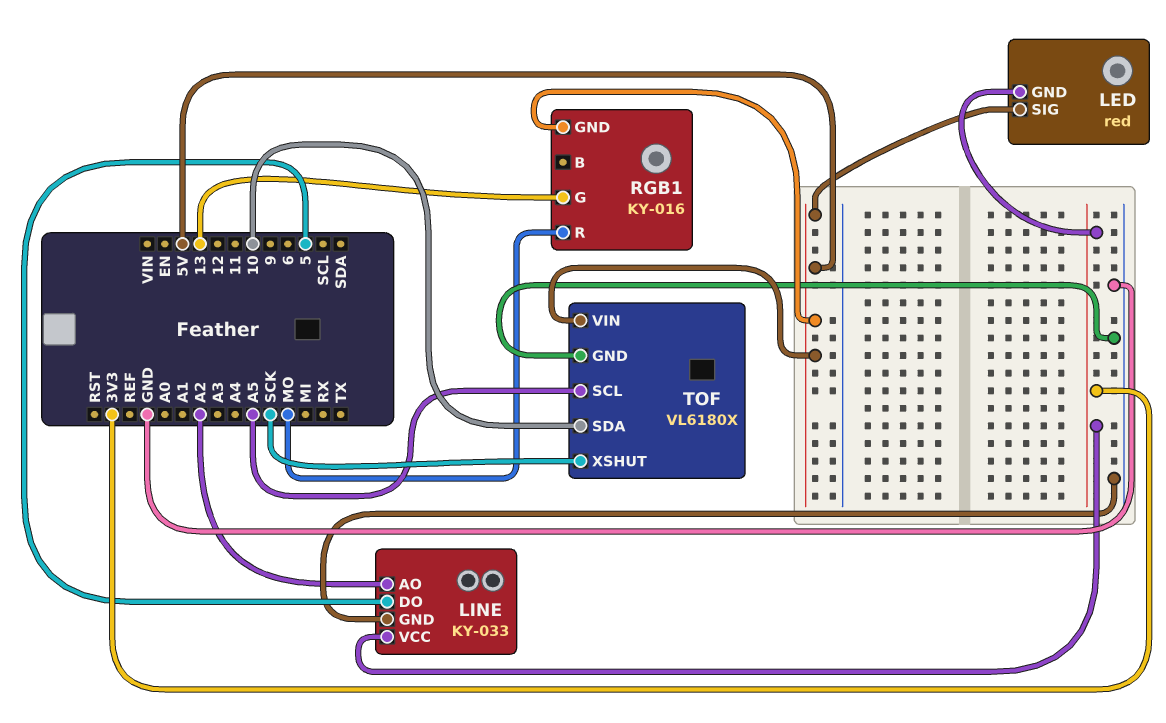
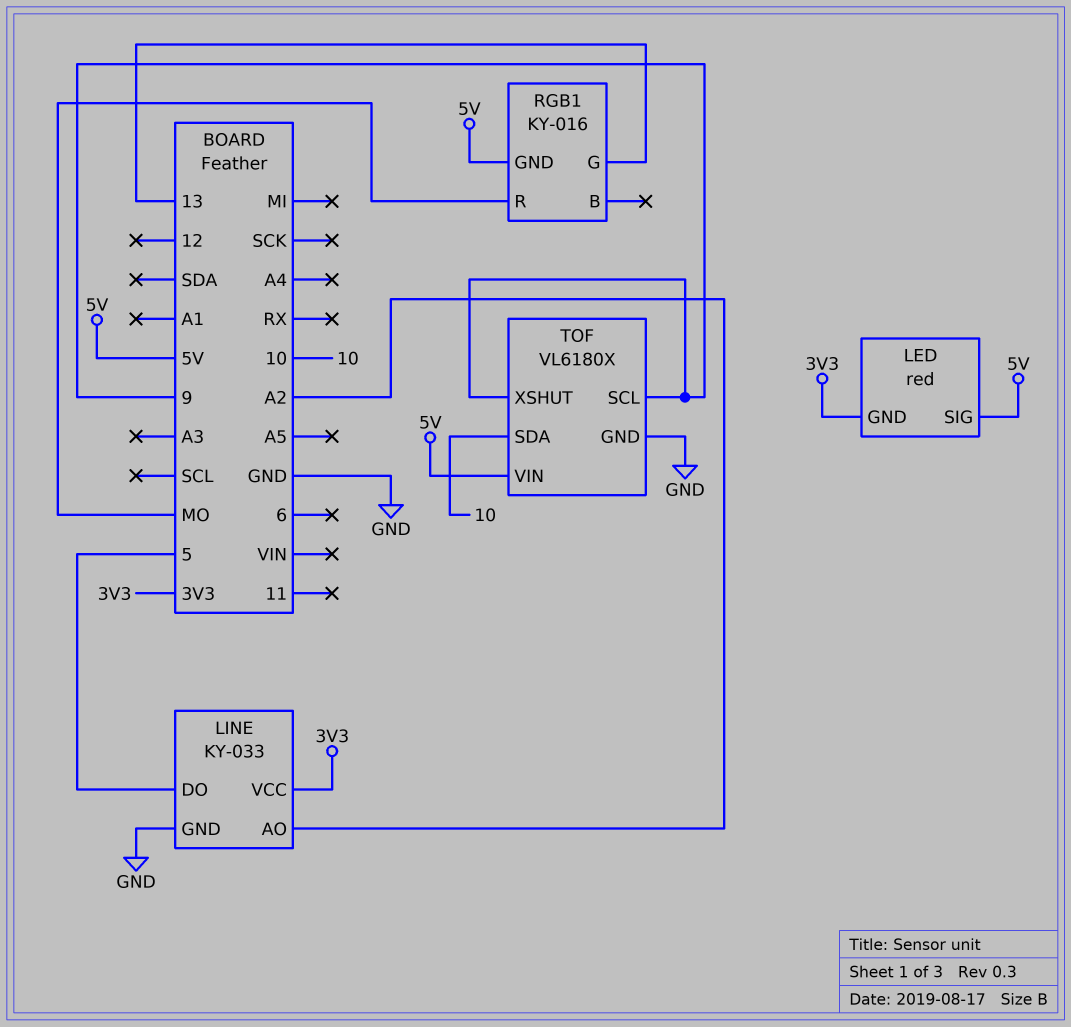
TOF pin SCL: A5 -> 9
TOF pin XSHUT: SCK -> 9

